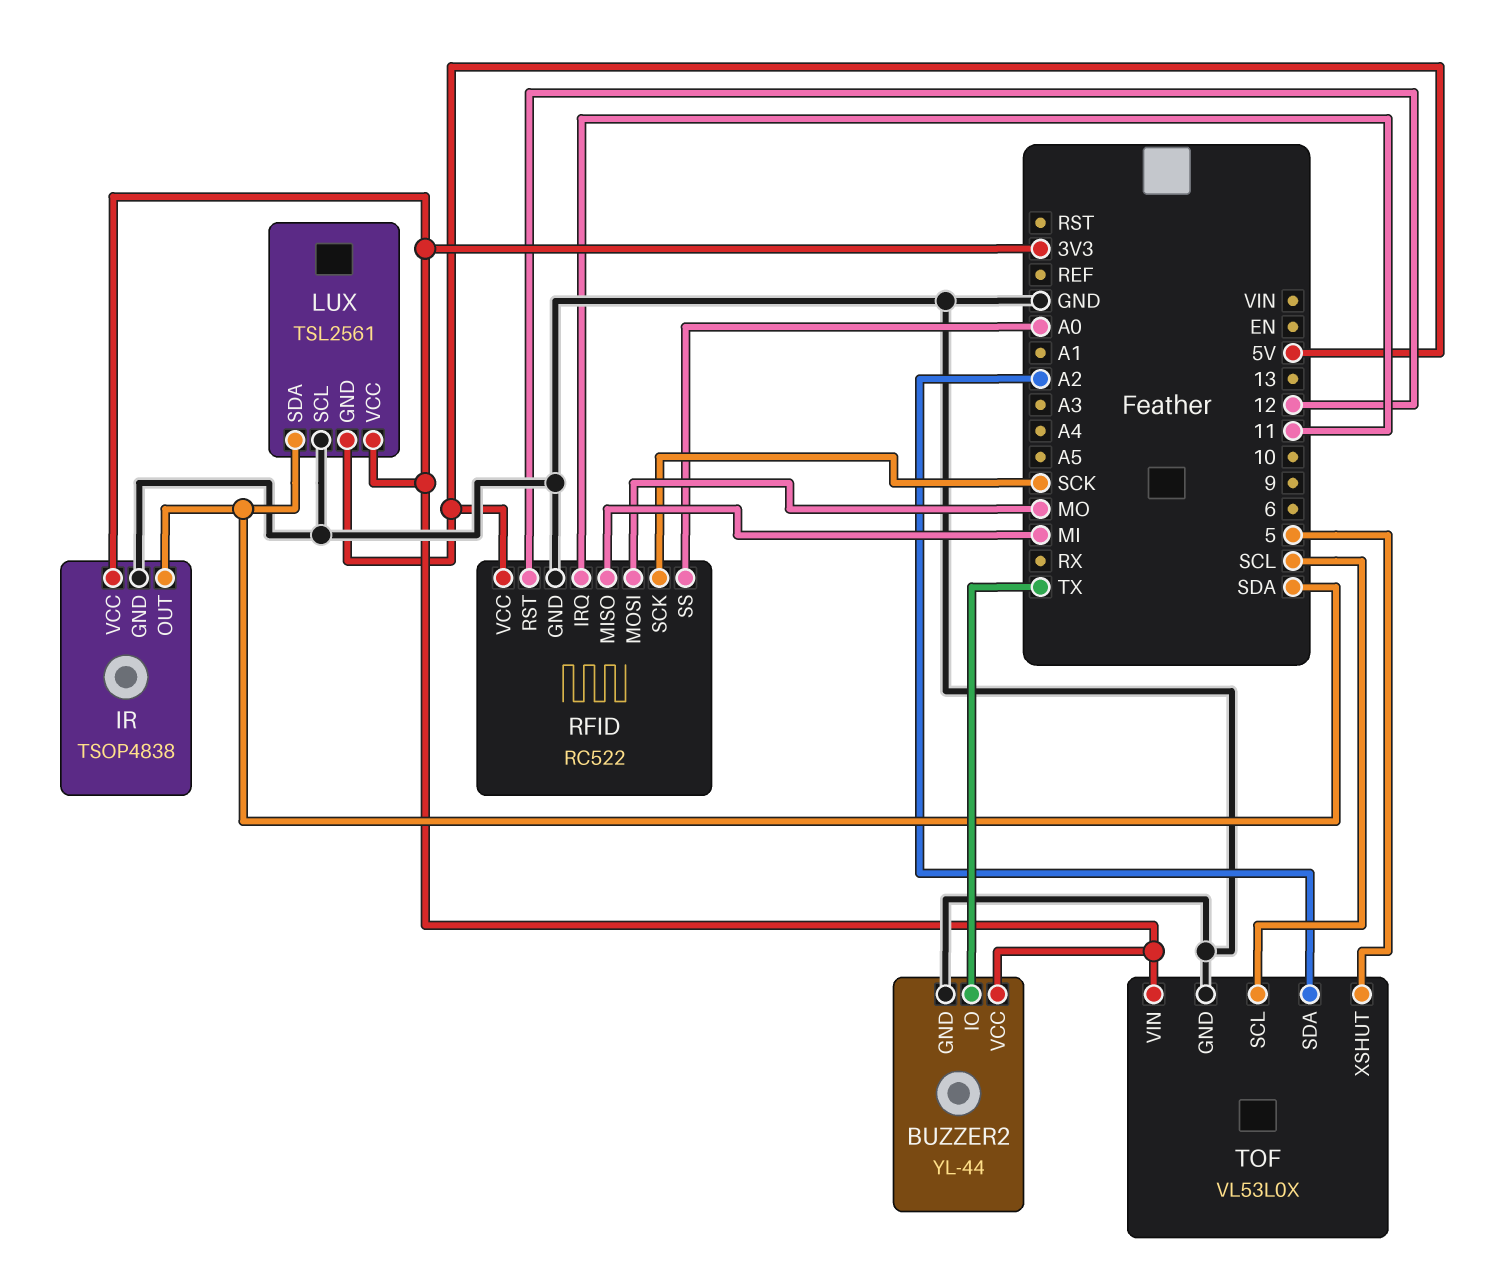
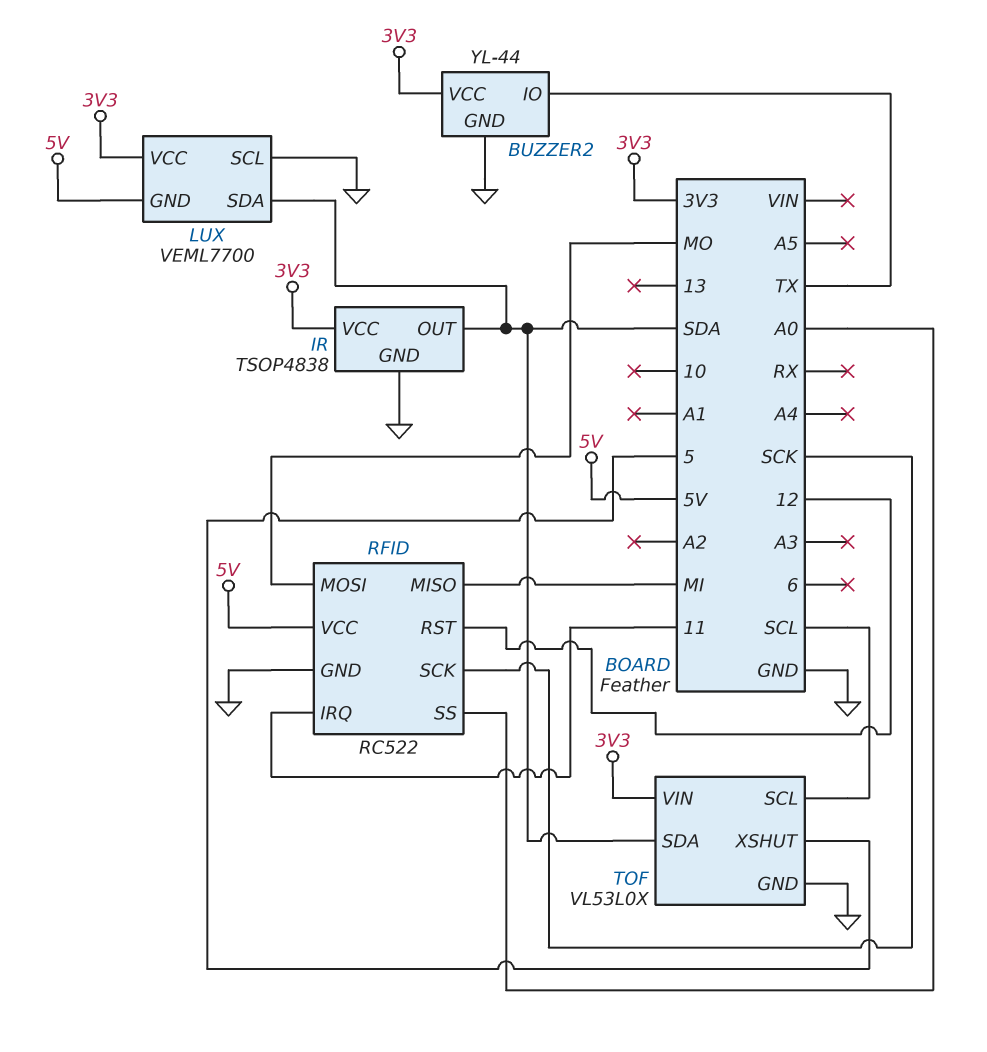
LUX: TSL2561 -> VEML7700
TOF pin SDA: A2 -> SDA

